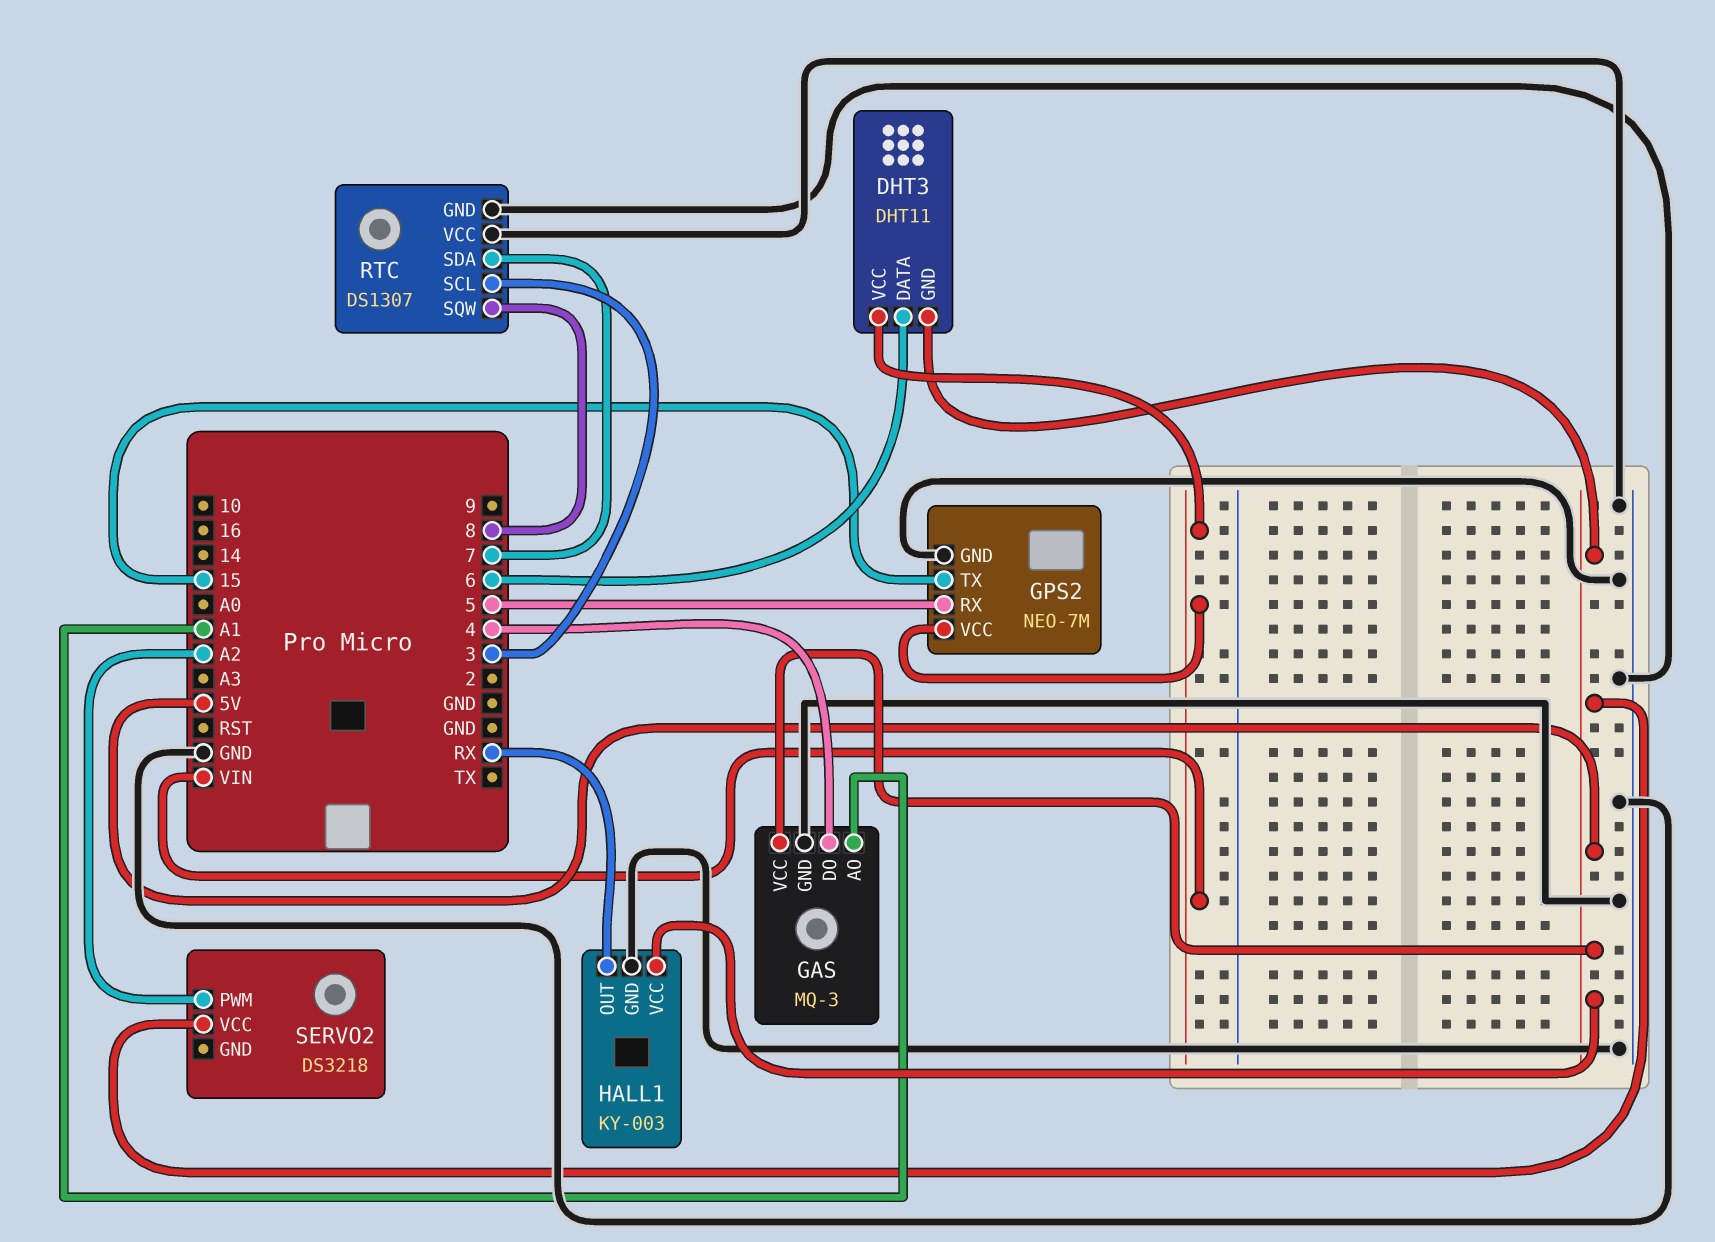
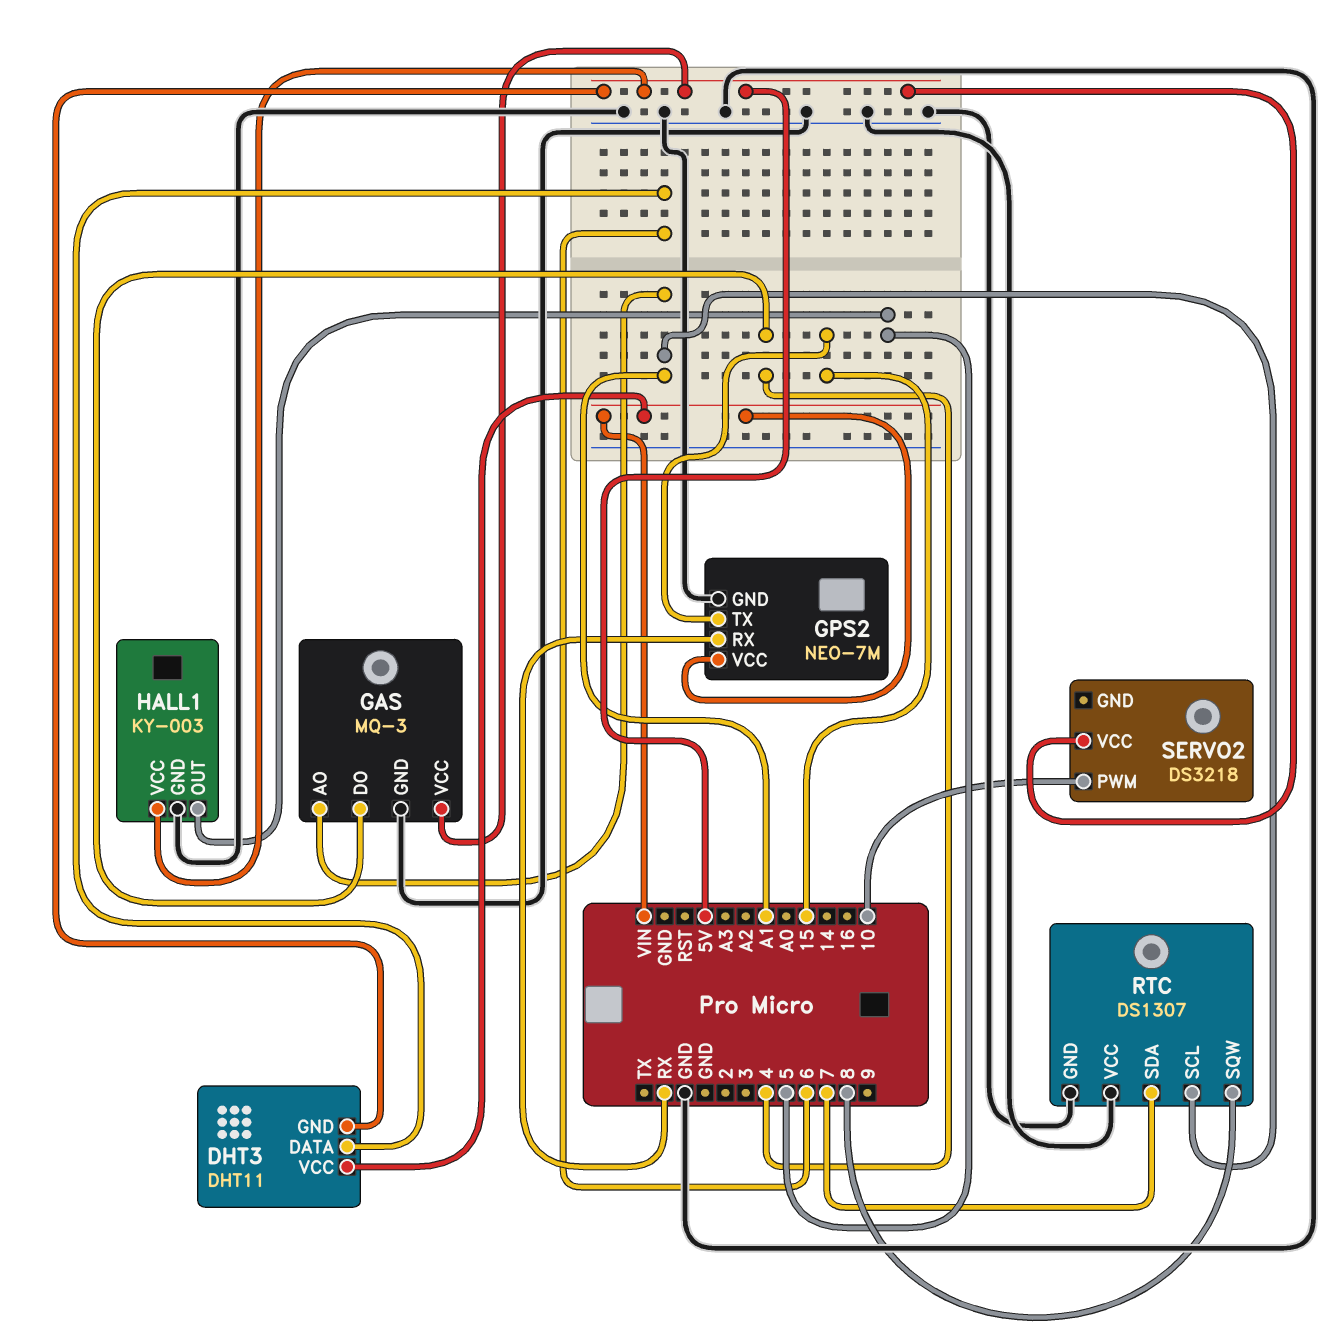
GPS2 pin RX: 5 -> RX
HALL1 pin OUT: RX -> 5
RTC pin SCL: 3 -> A1
SERVO2 pin PWM: A2 -> 10

